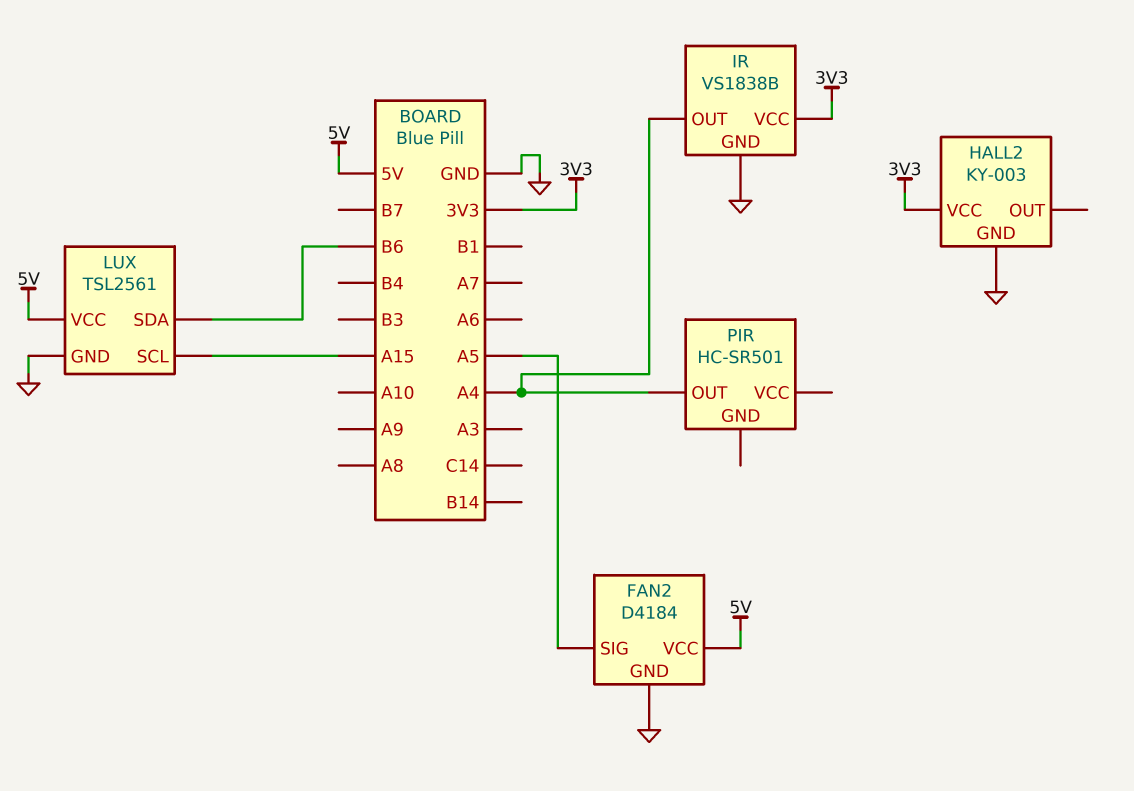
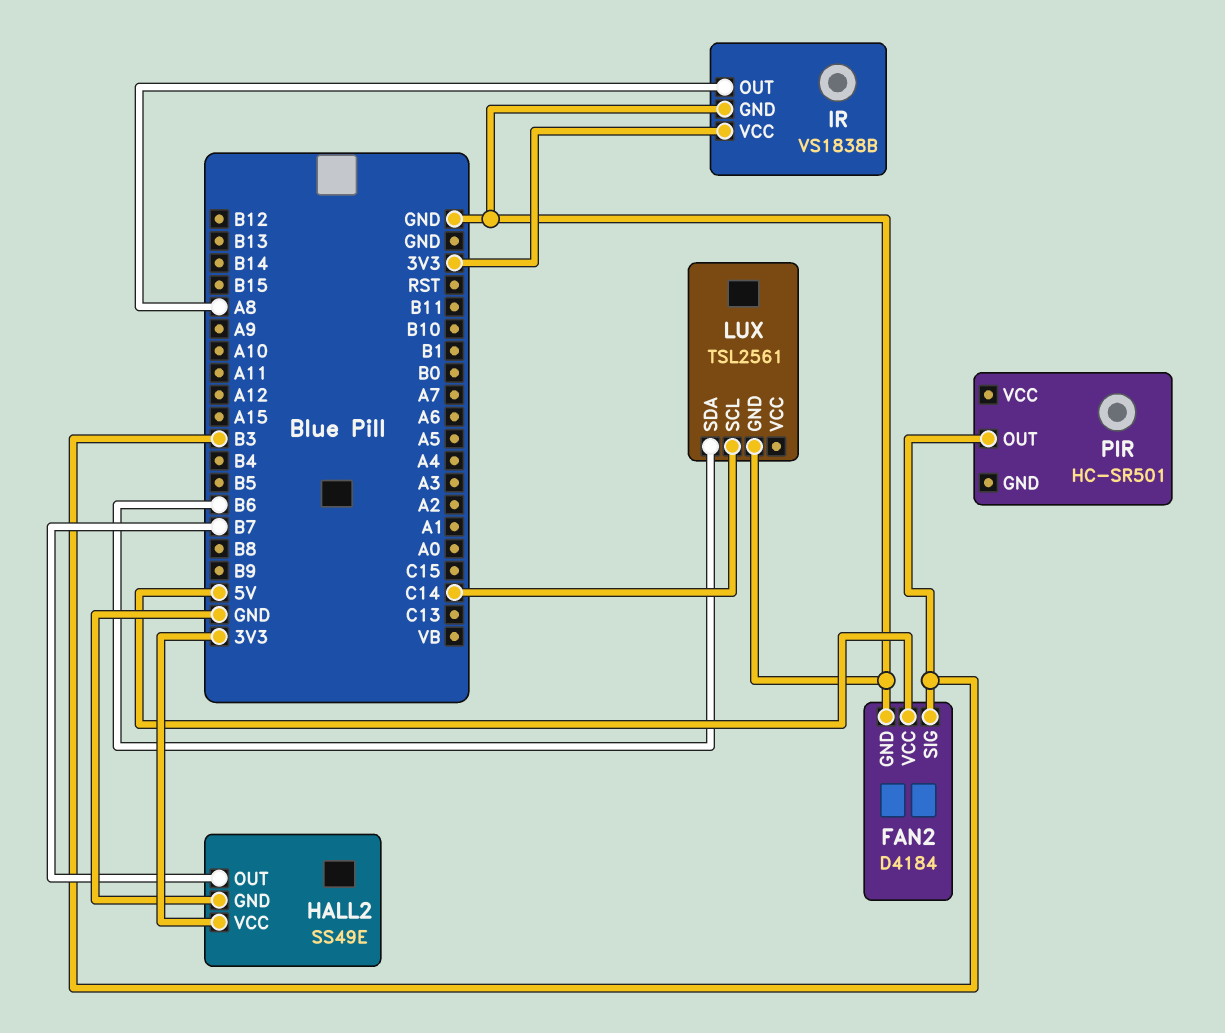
FAN2 pin SIG: A5 -> B3
HALL2: KY-003 -> SS49E
HALL2 pin OUT: none -> B7
IR pin OUT: A4 -> A8
LUX pin SCL: A15 -> C14
LUX pin VCC: 5V -> none
PIR pin OUT: A4 -> B3

